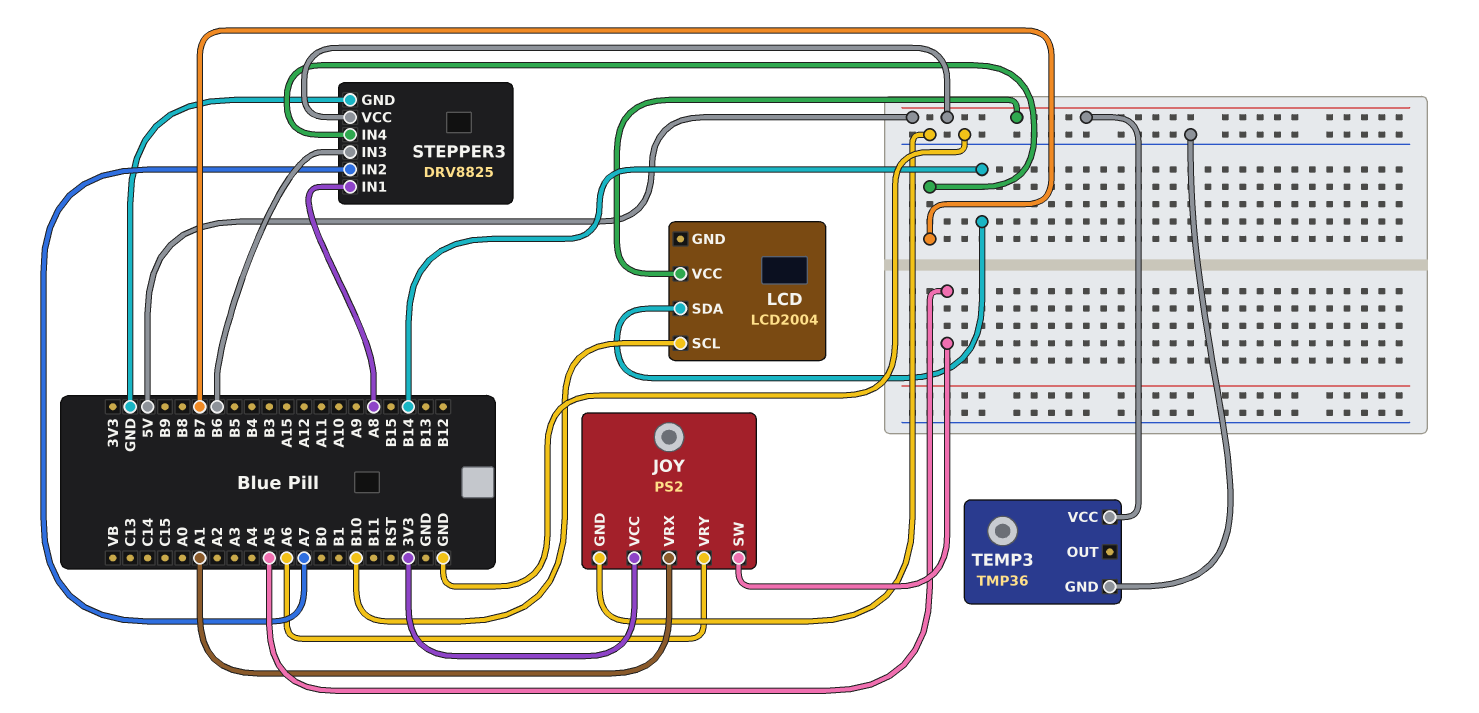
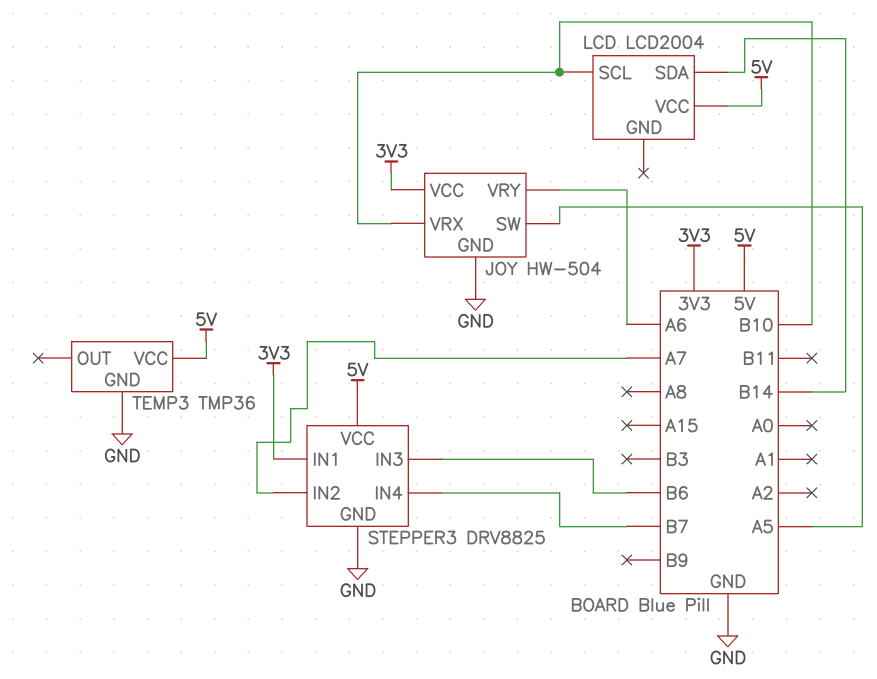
JOY: PS2 -> HW-504
JOY pin VRX: A1 -> B10
STEPPER3 pin IN1: A8 -> 3V3

